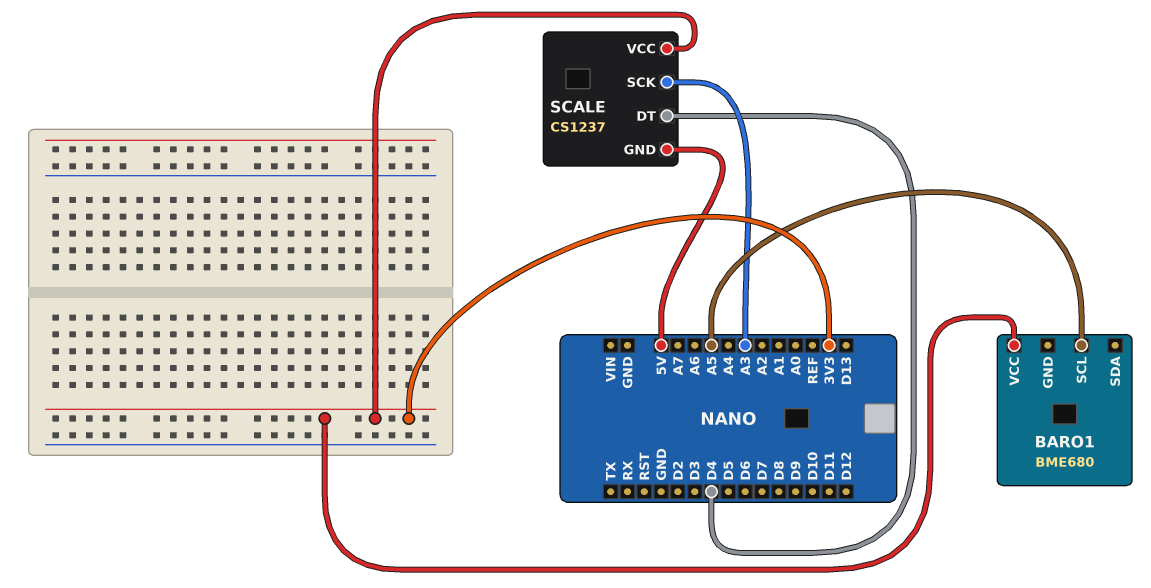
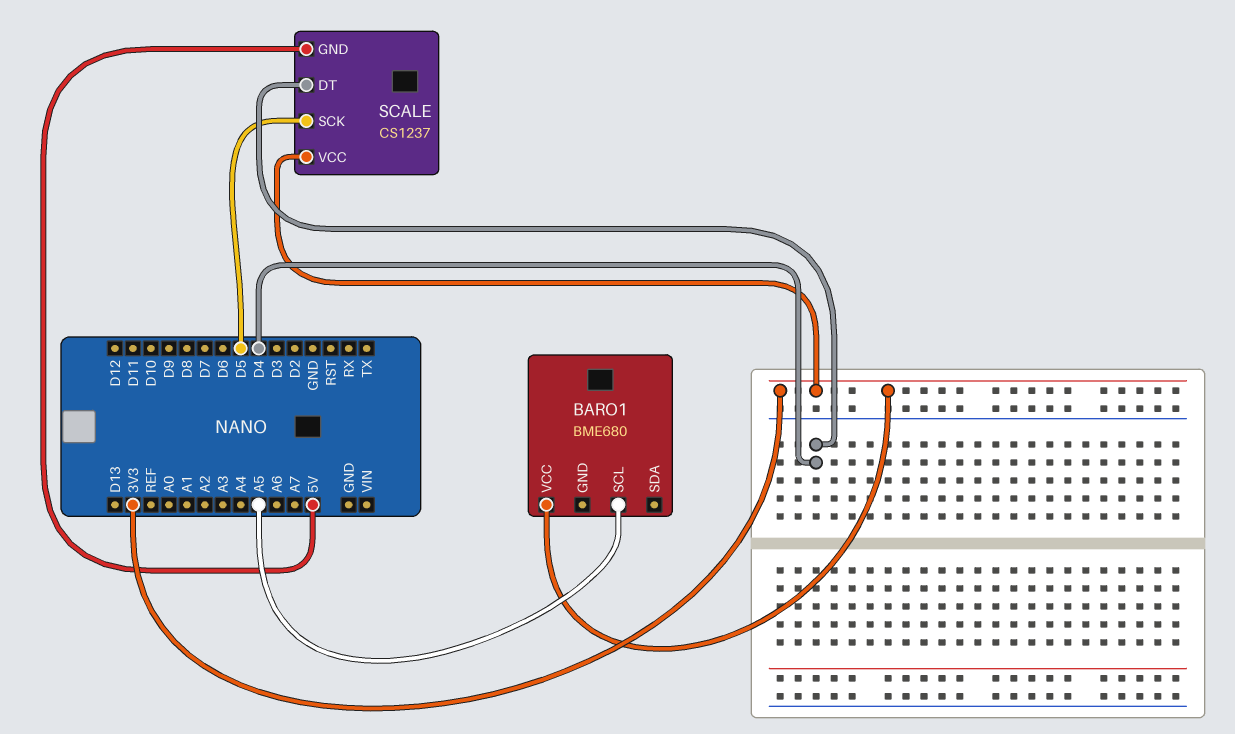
SCALE pin SCK: A3 -> D5

